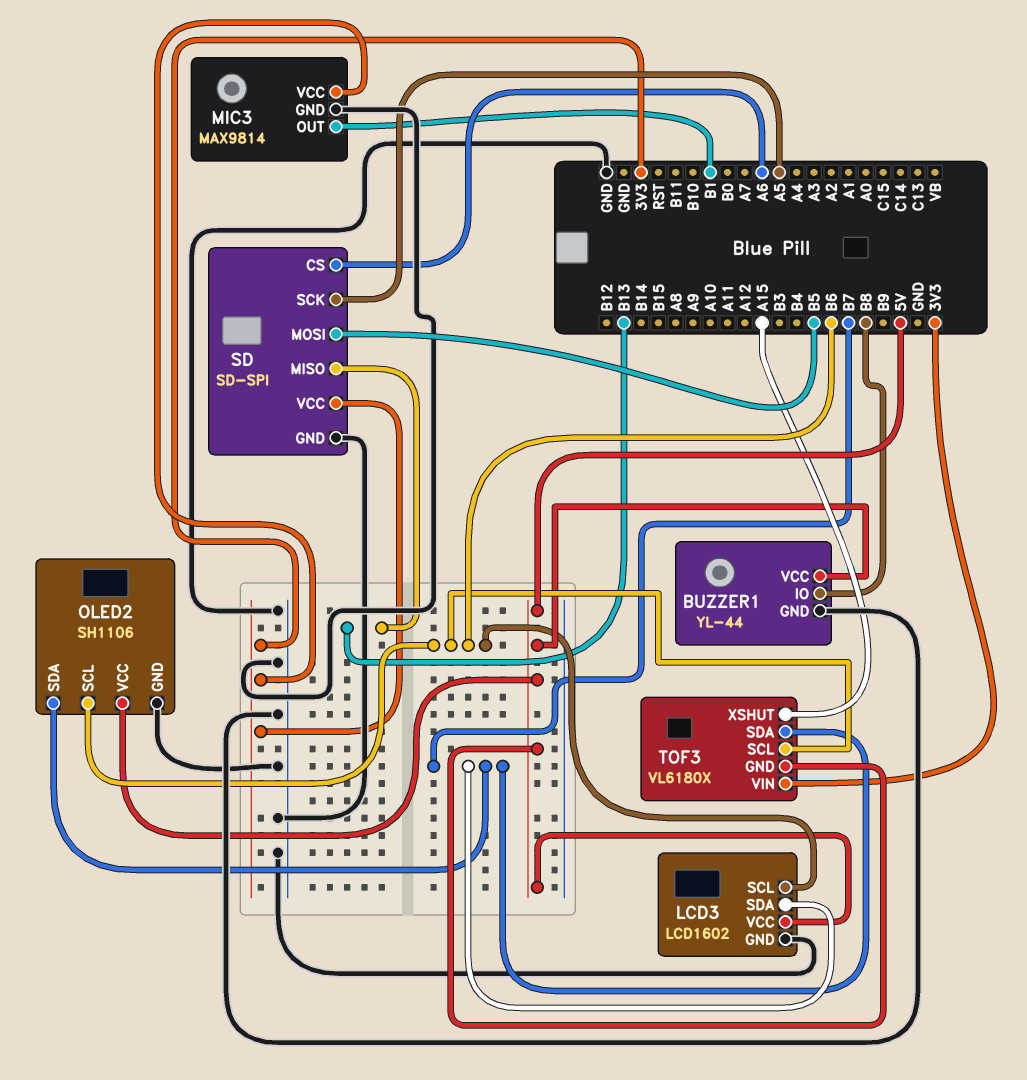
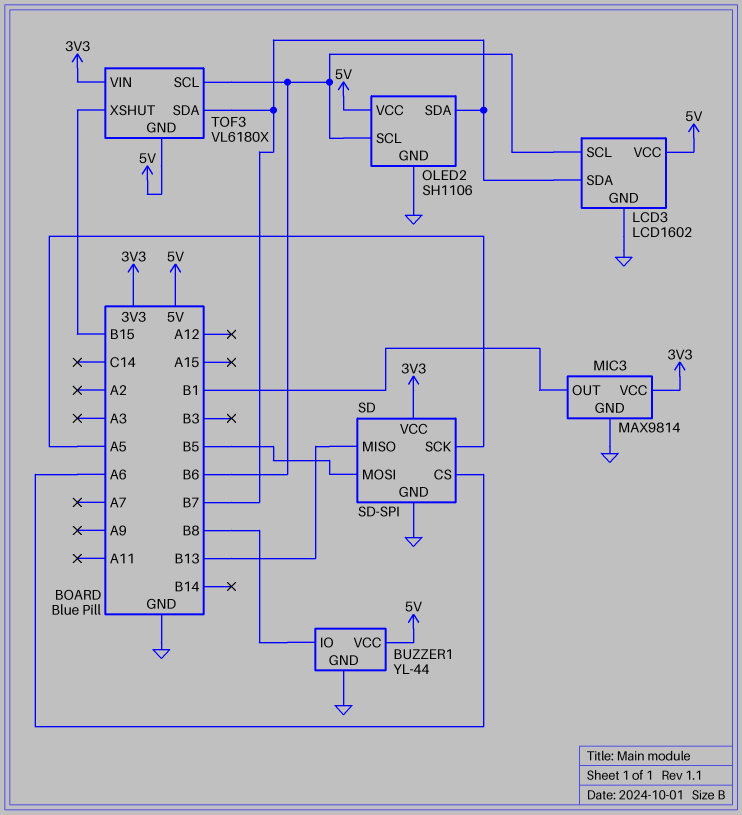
TOF3 pin XSHUT: A15 -> B15

